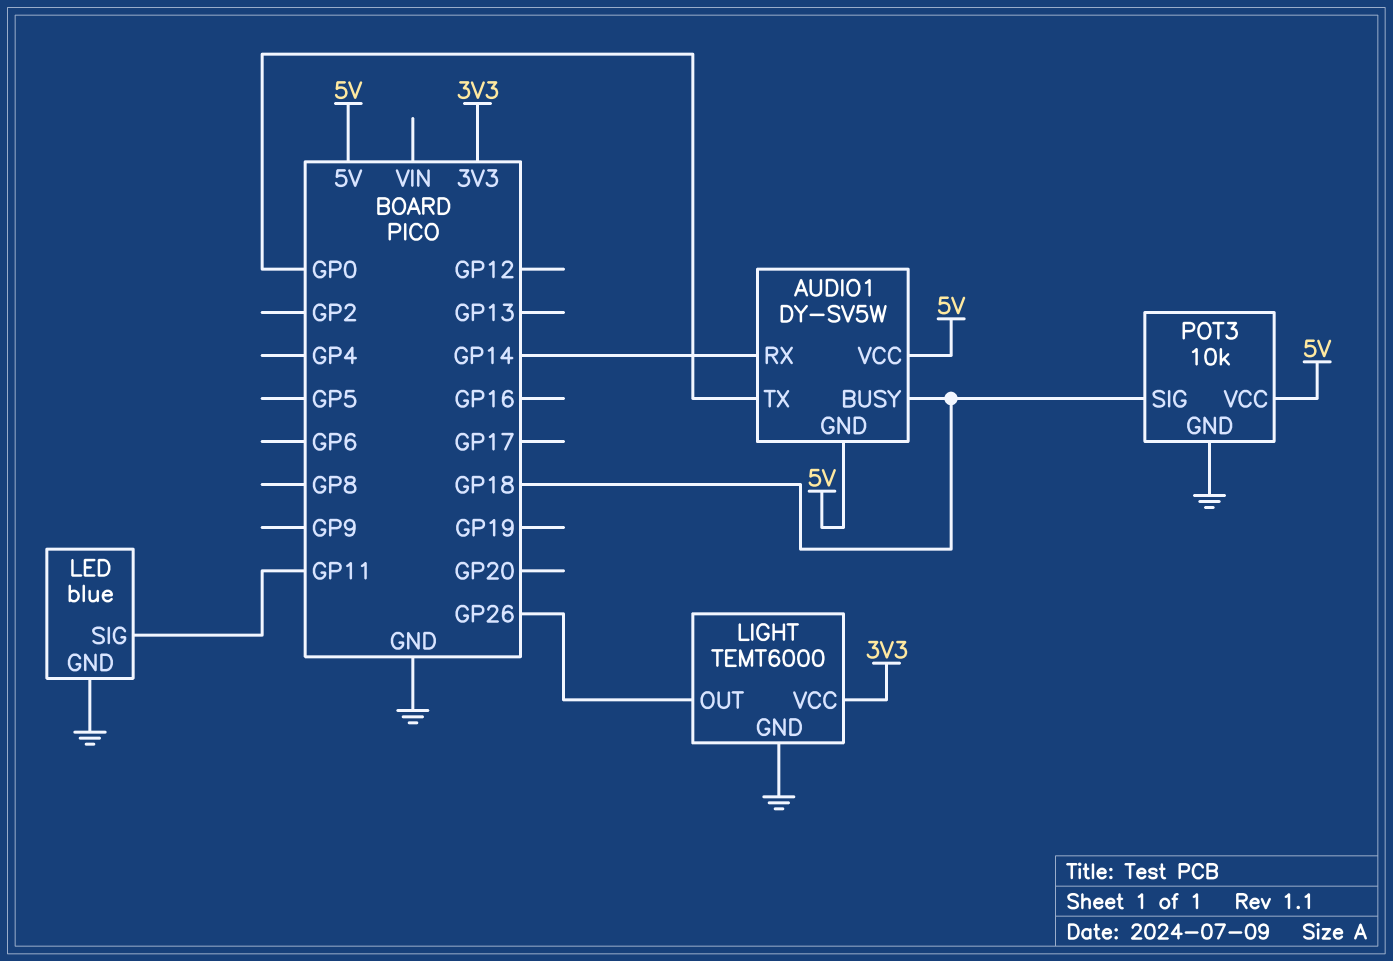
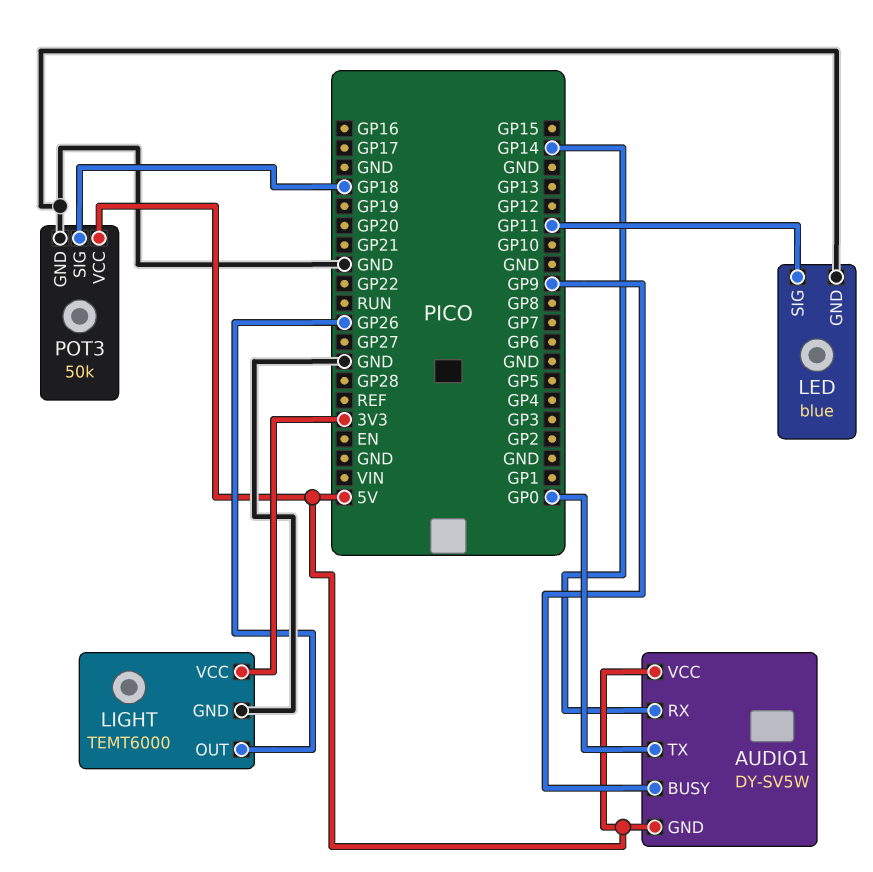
AUDIO1 pin BUSY: GP18 -> GP9
POT3: 10k -> 50k

